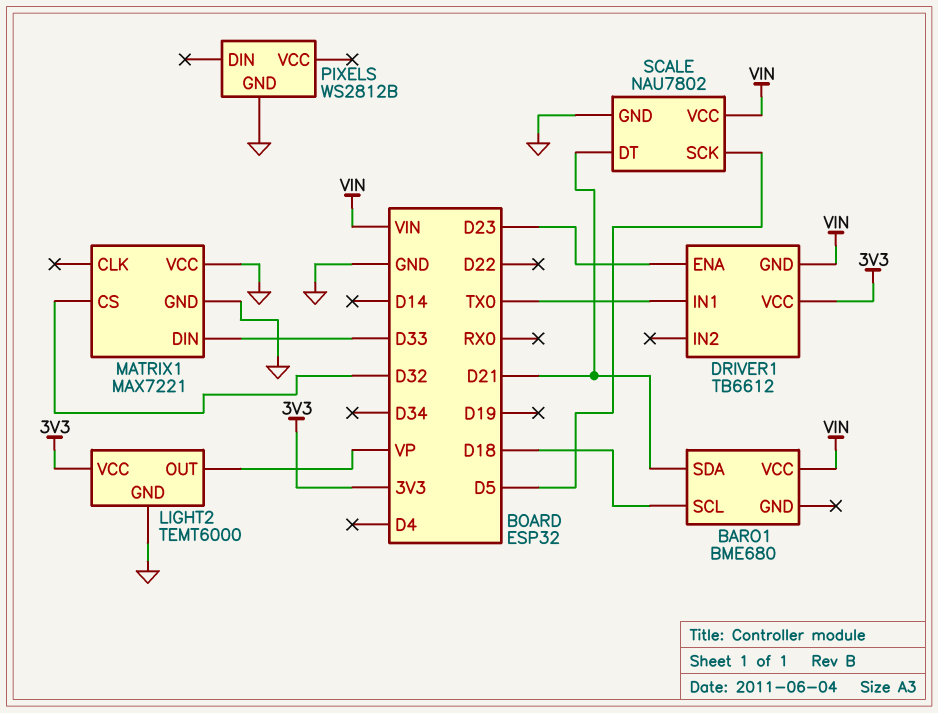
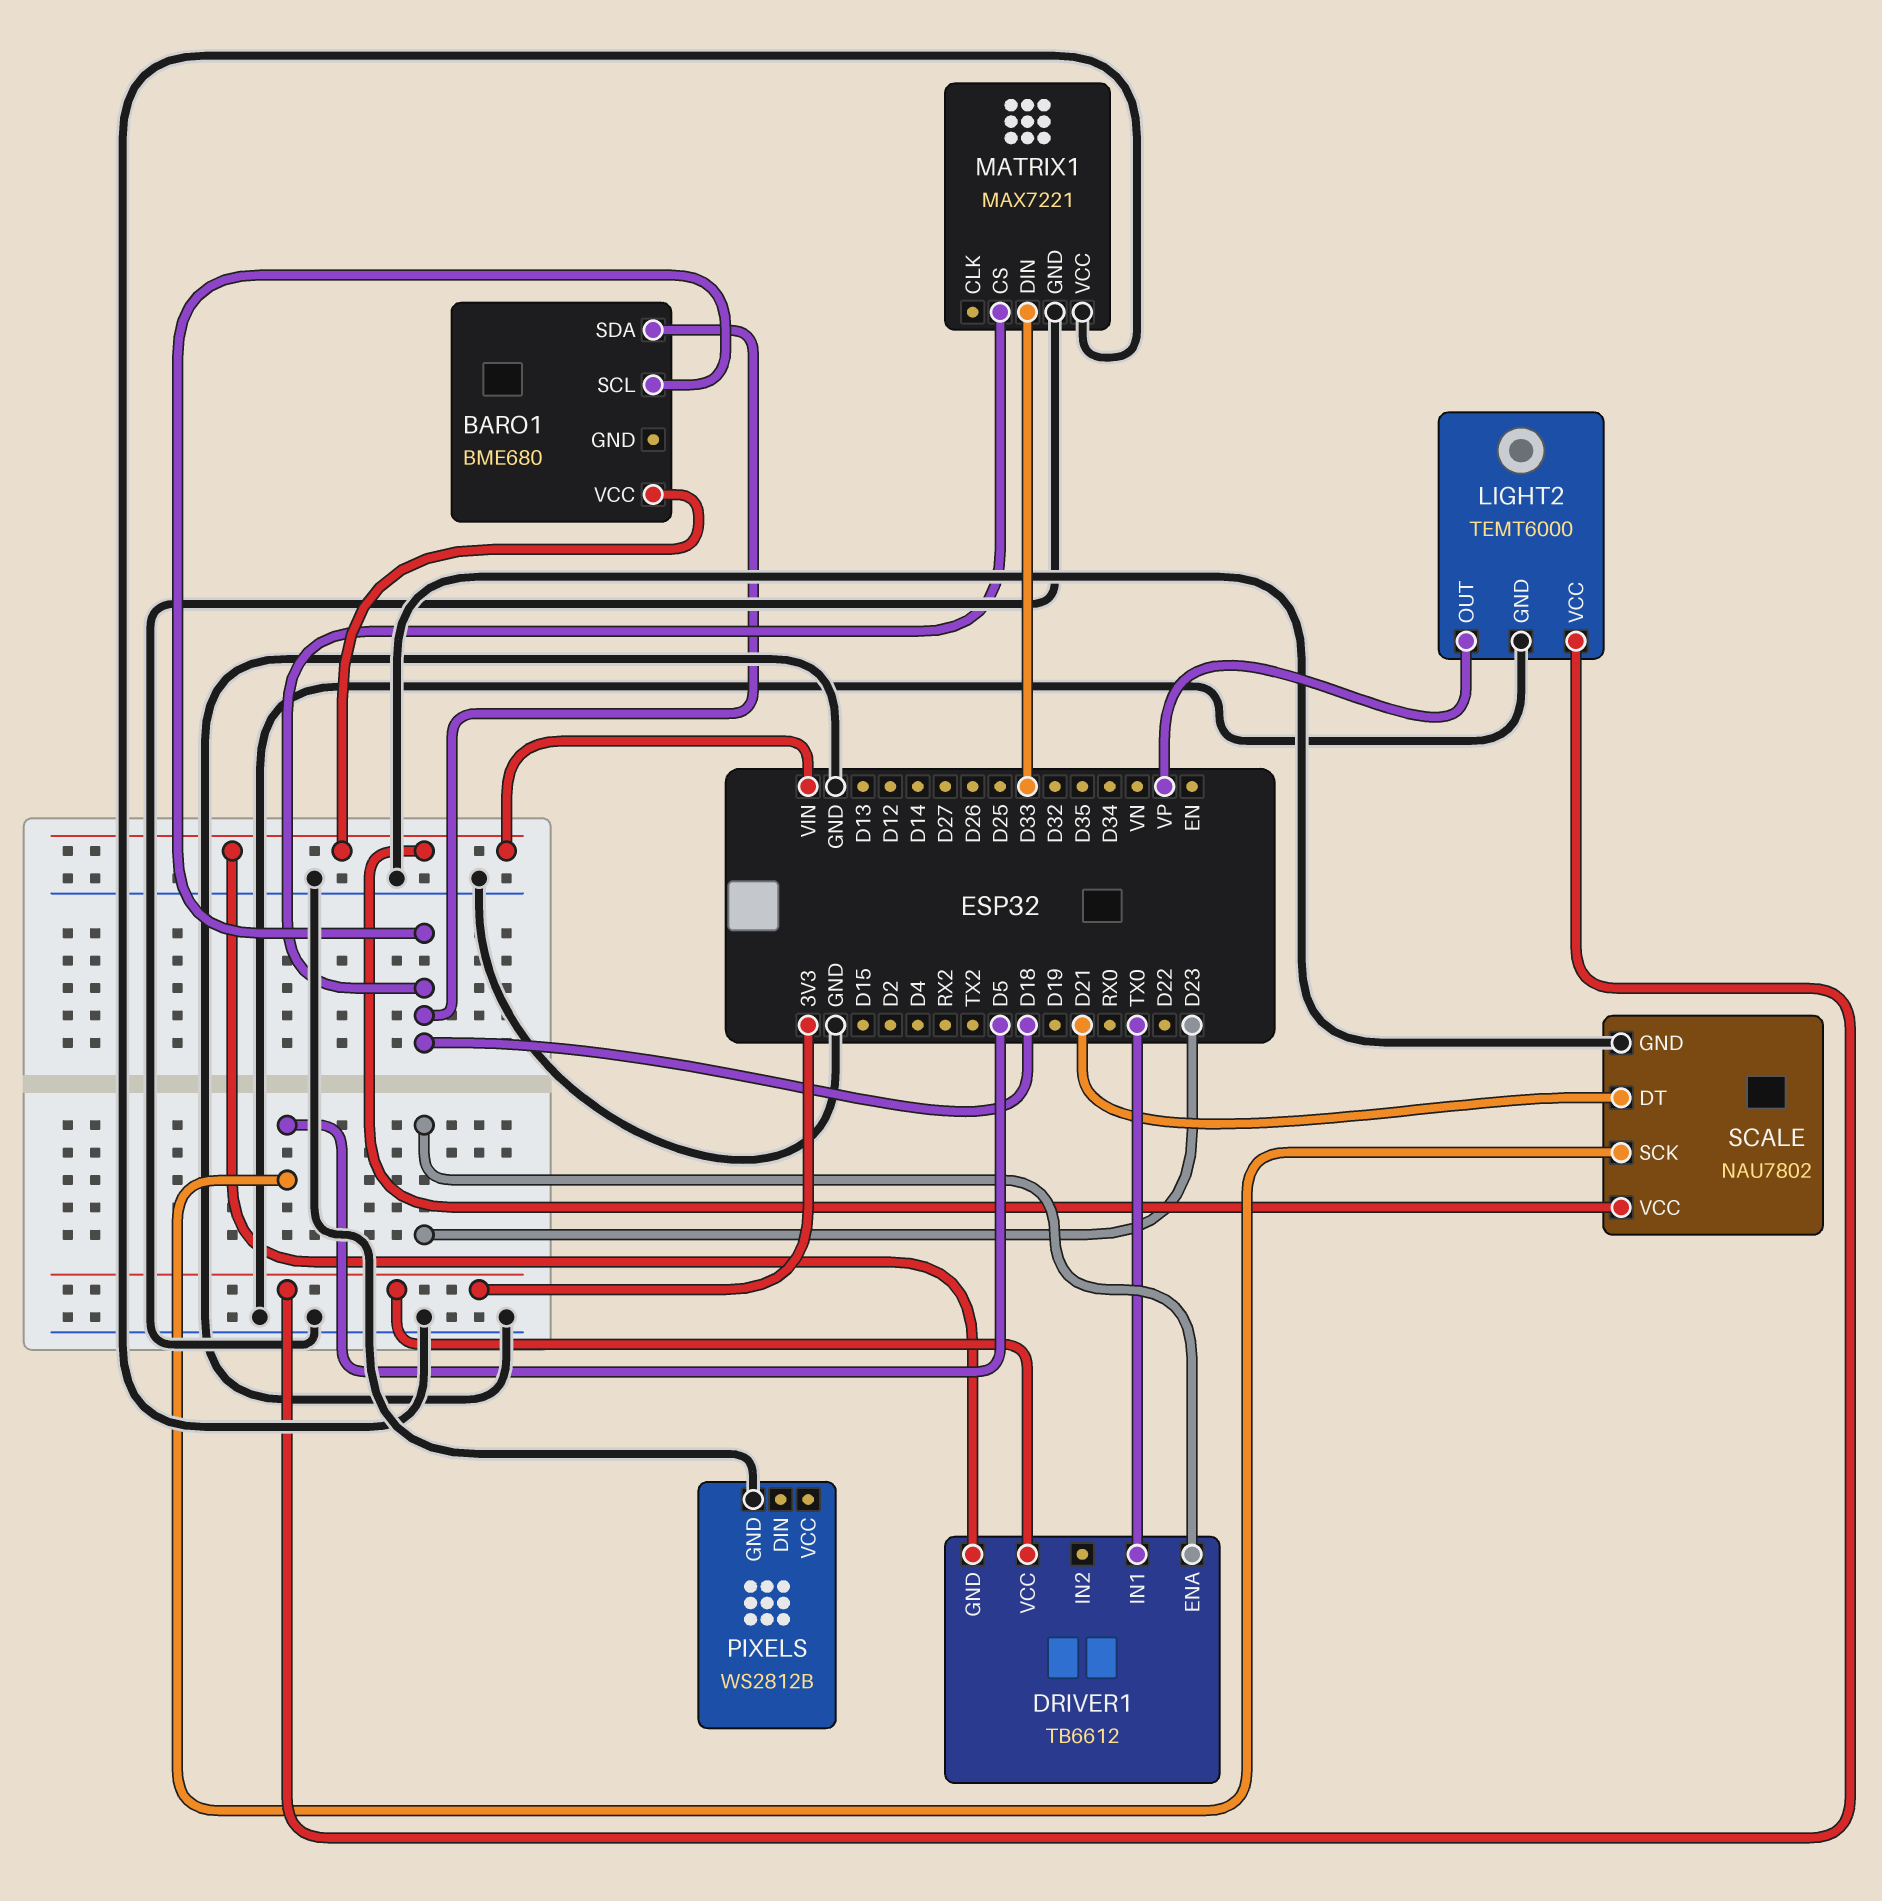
BARO1 pin SDA: D21 -> D18
MATRIX1 pin CS: D32 -> D18

